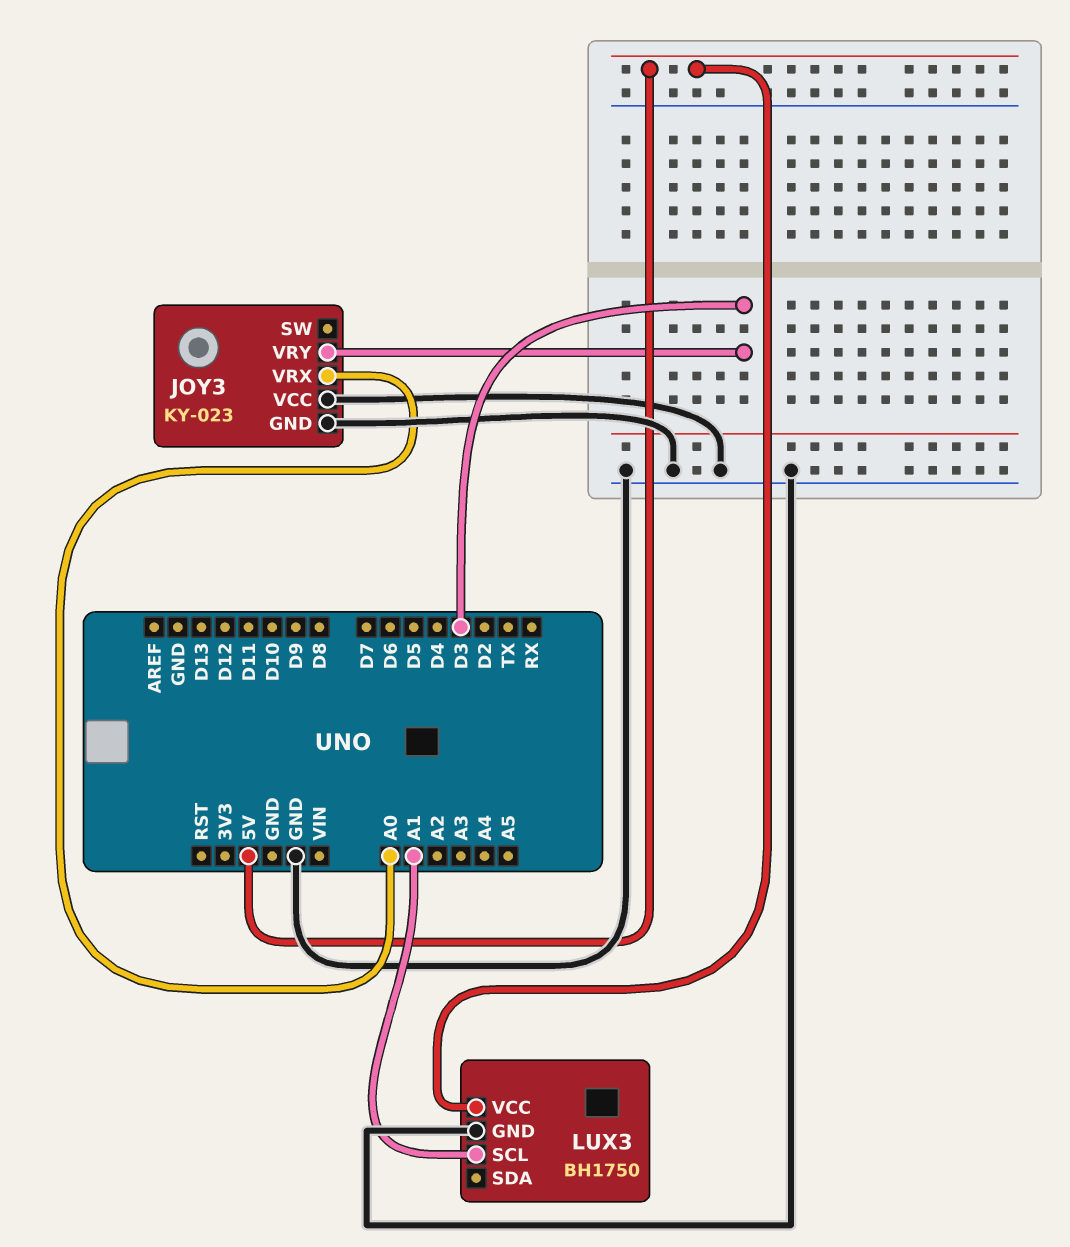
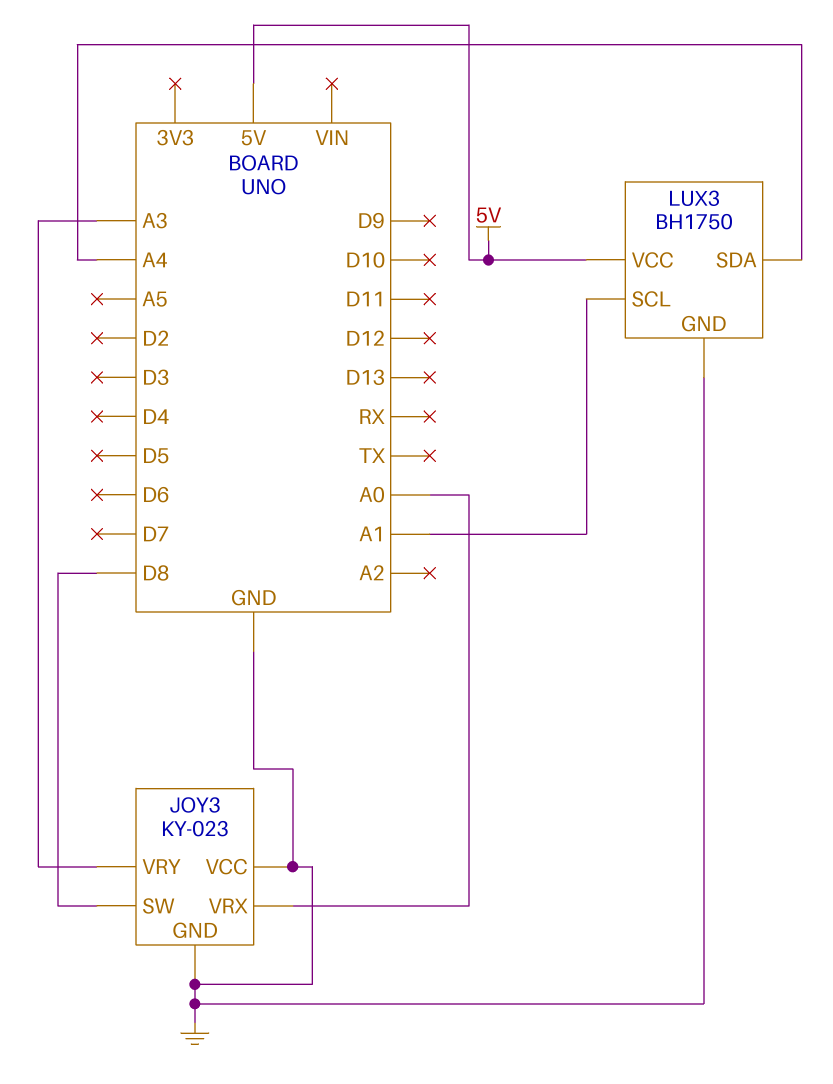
JOY3 pin SW: none -> D8
JOY3 pin VRY: D3 -> A3
LUX3 pin SDA: none -> A4

